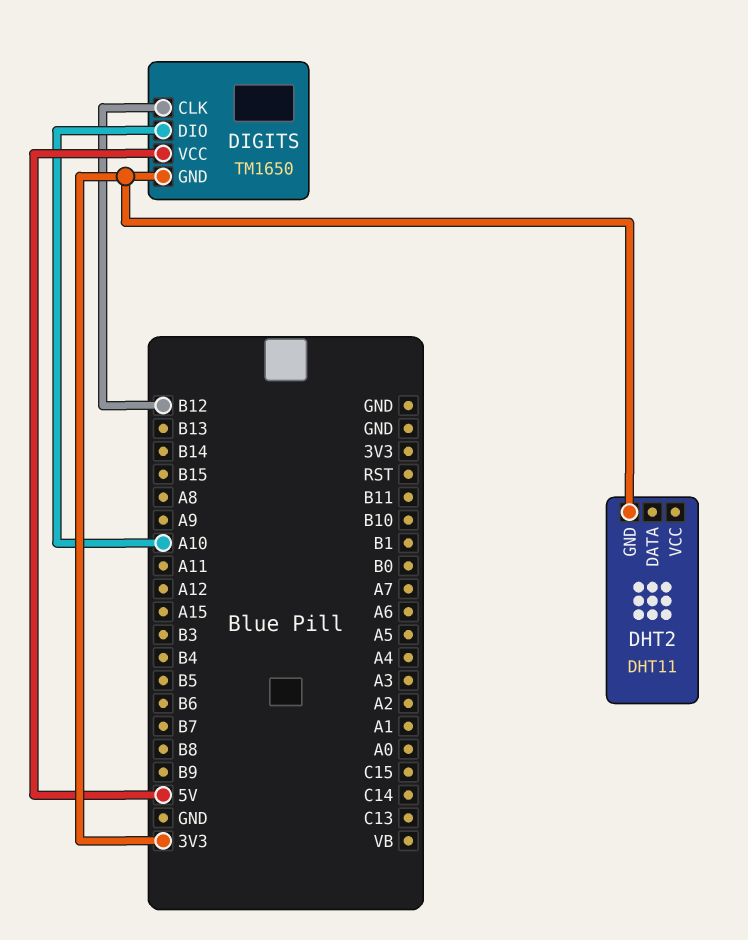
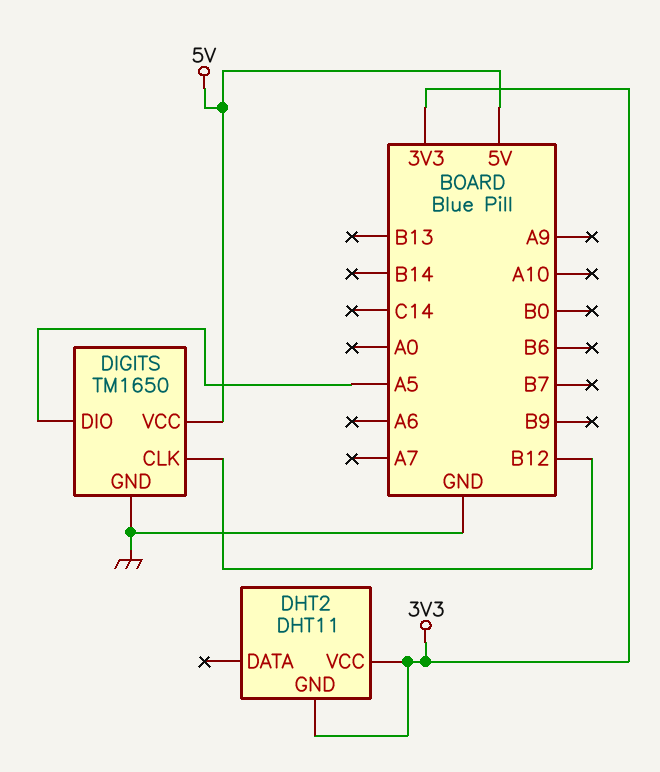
DHT2 pin VCC: none -> 3V3
DIGITS pin DIO: A10 -> A5
DIGITS pin GND: 3V3 -> GND

